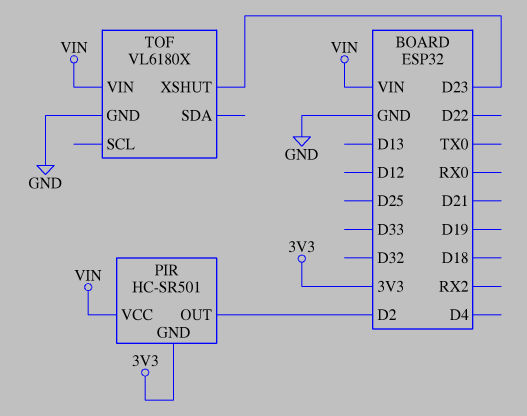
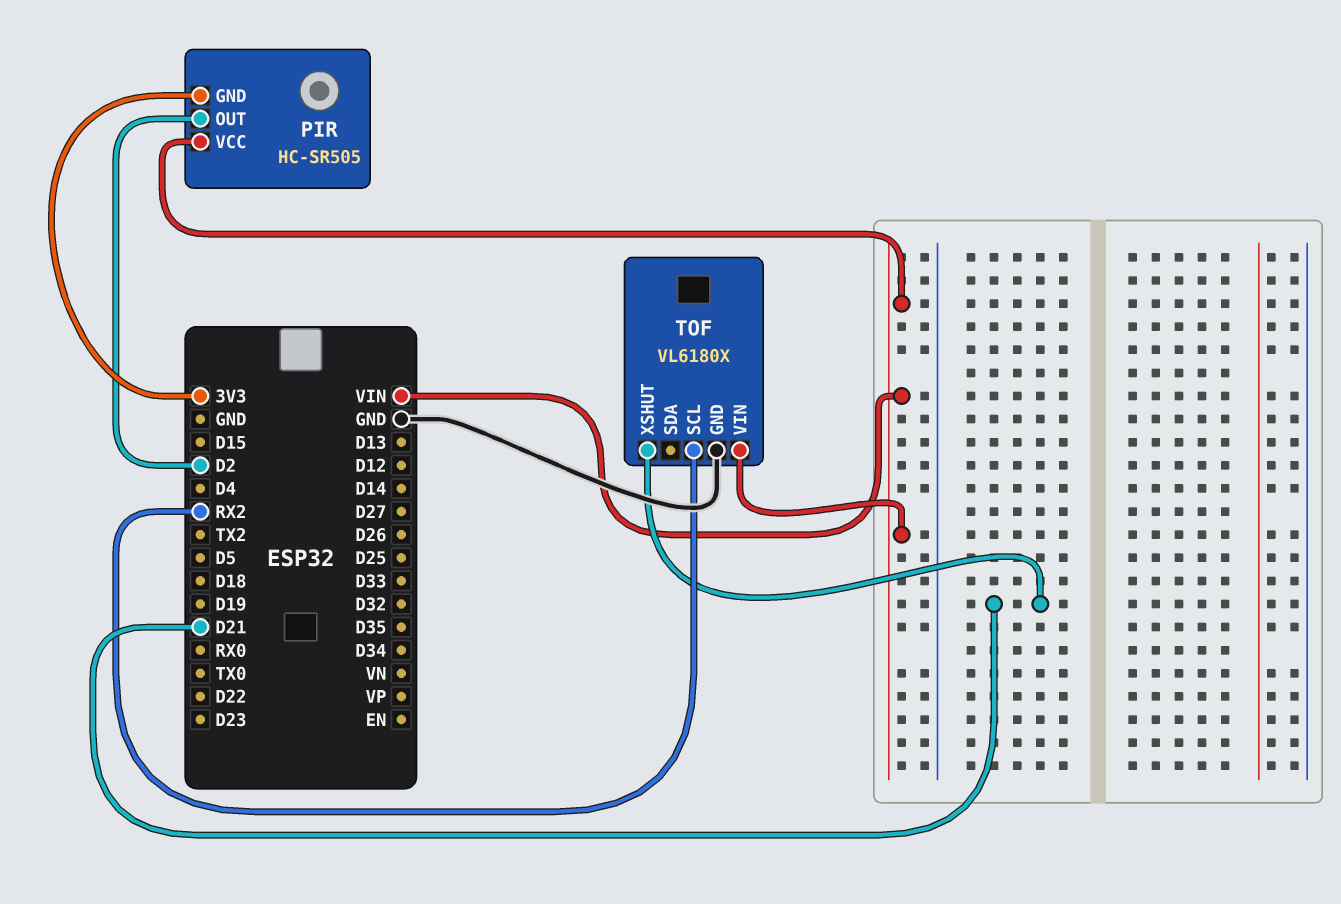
PIR: HC-SR501 -> HC-SR505
TOF pin SCL: none -> RX2
TOF pin XSHUT: D23 -> D21

